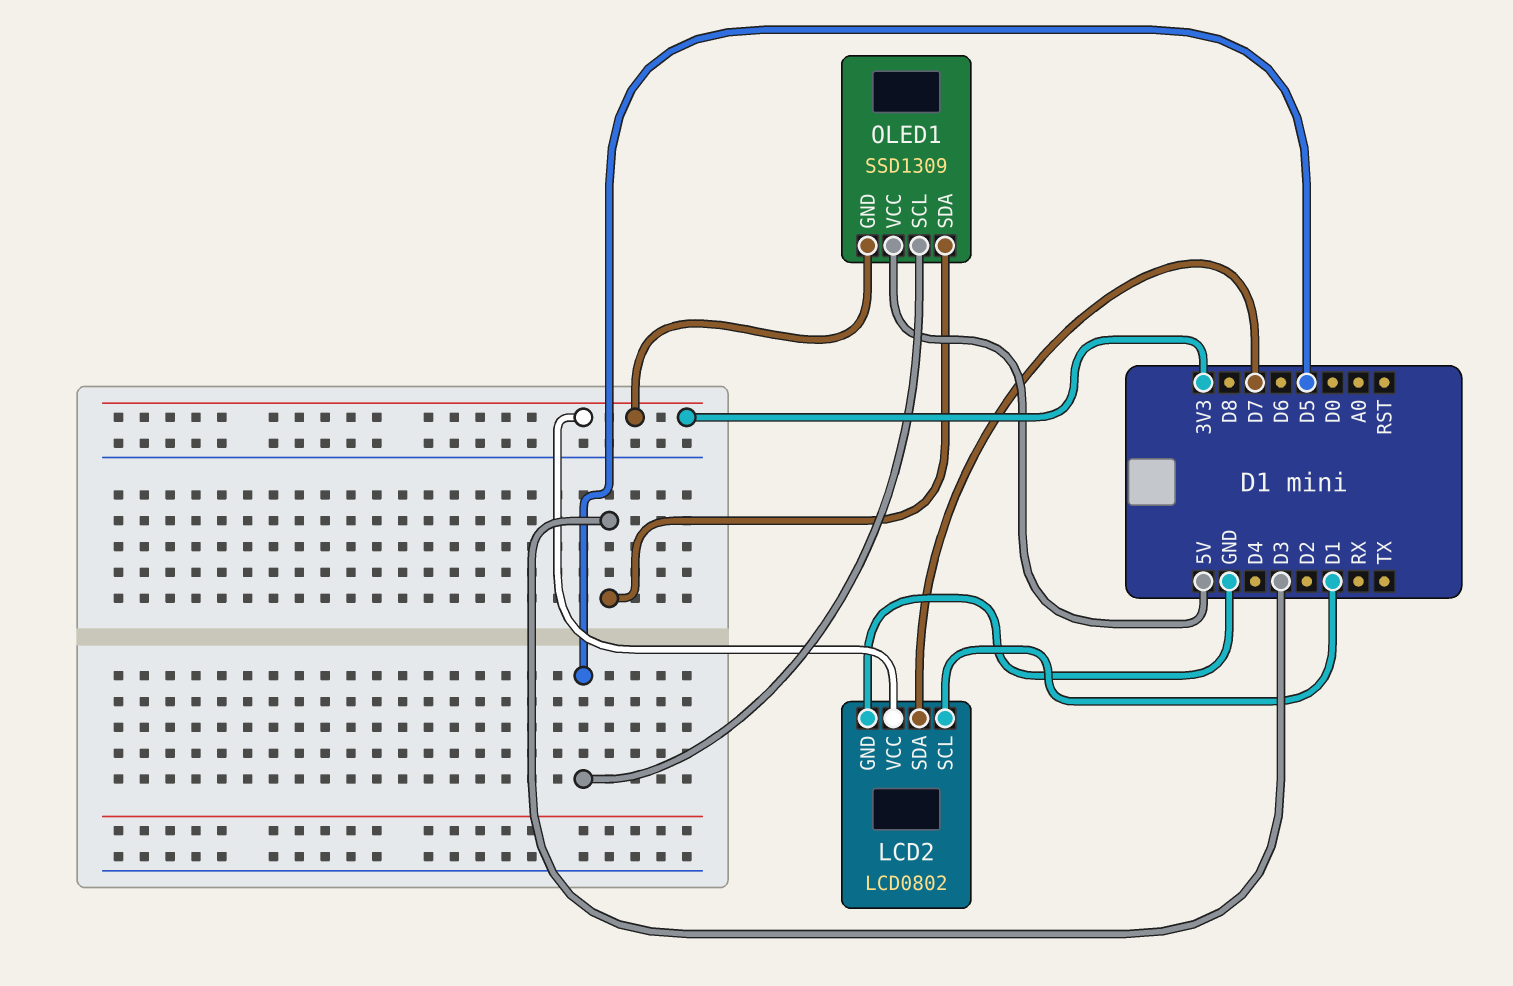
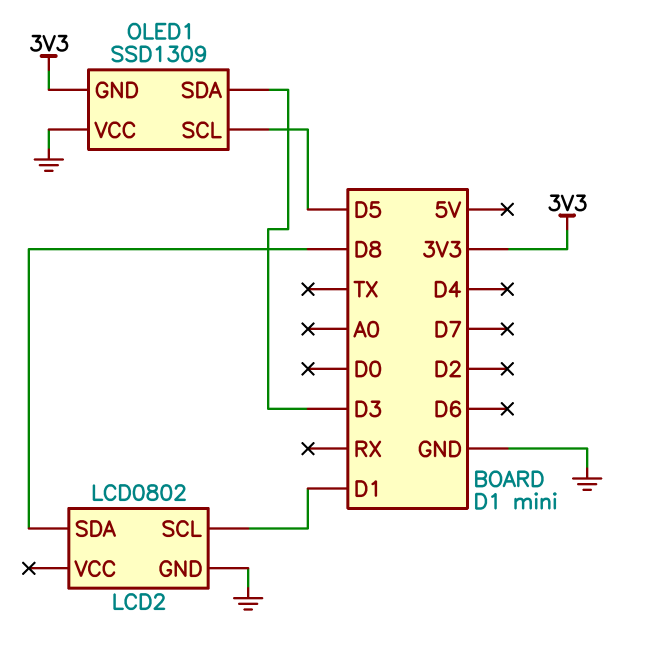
LCD2 pin SDA: D7 -> D8
LCD2 pin VCC: 3V3 -> none
OLED1 pin VCC: 5V -> GND

